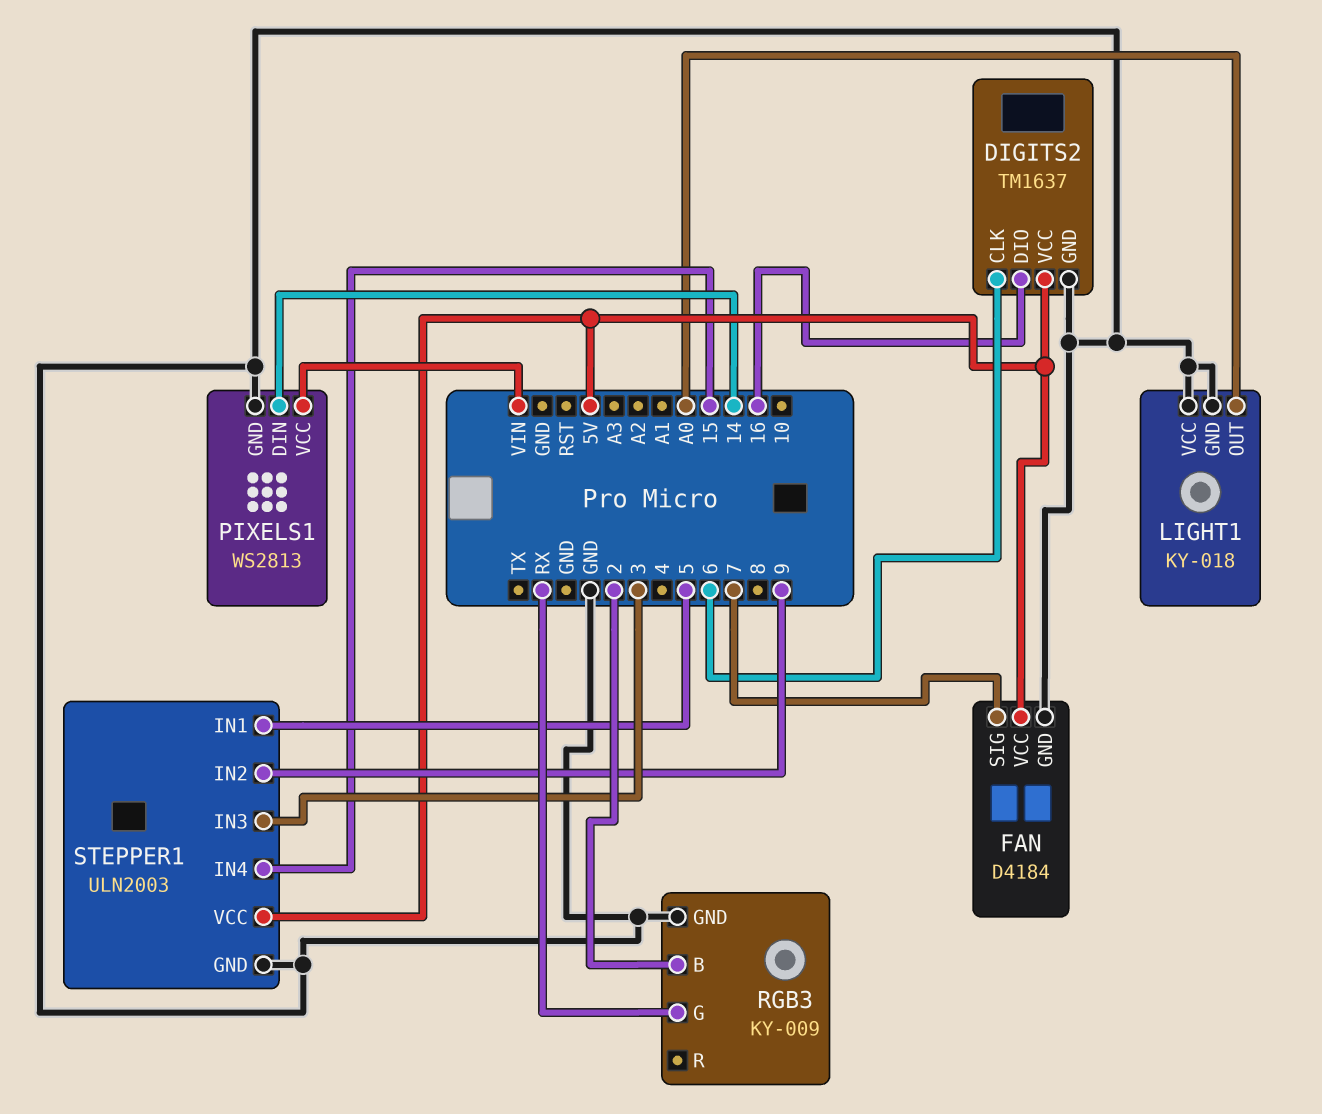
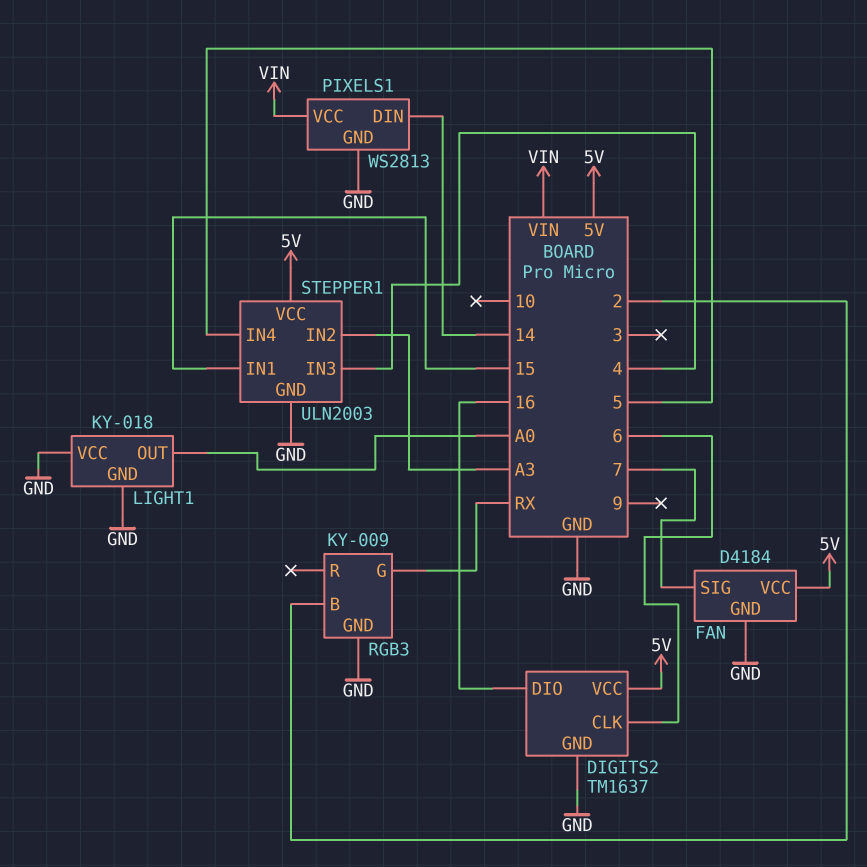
STEPPER1 pin IN1: 5 -> 15
STEPPER1 pin IN2: 9 -> A3
STEPPER1 pin IN3: 3 -> 4
STEPPER1 pin IN4: 15 -> 5

